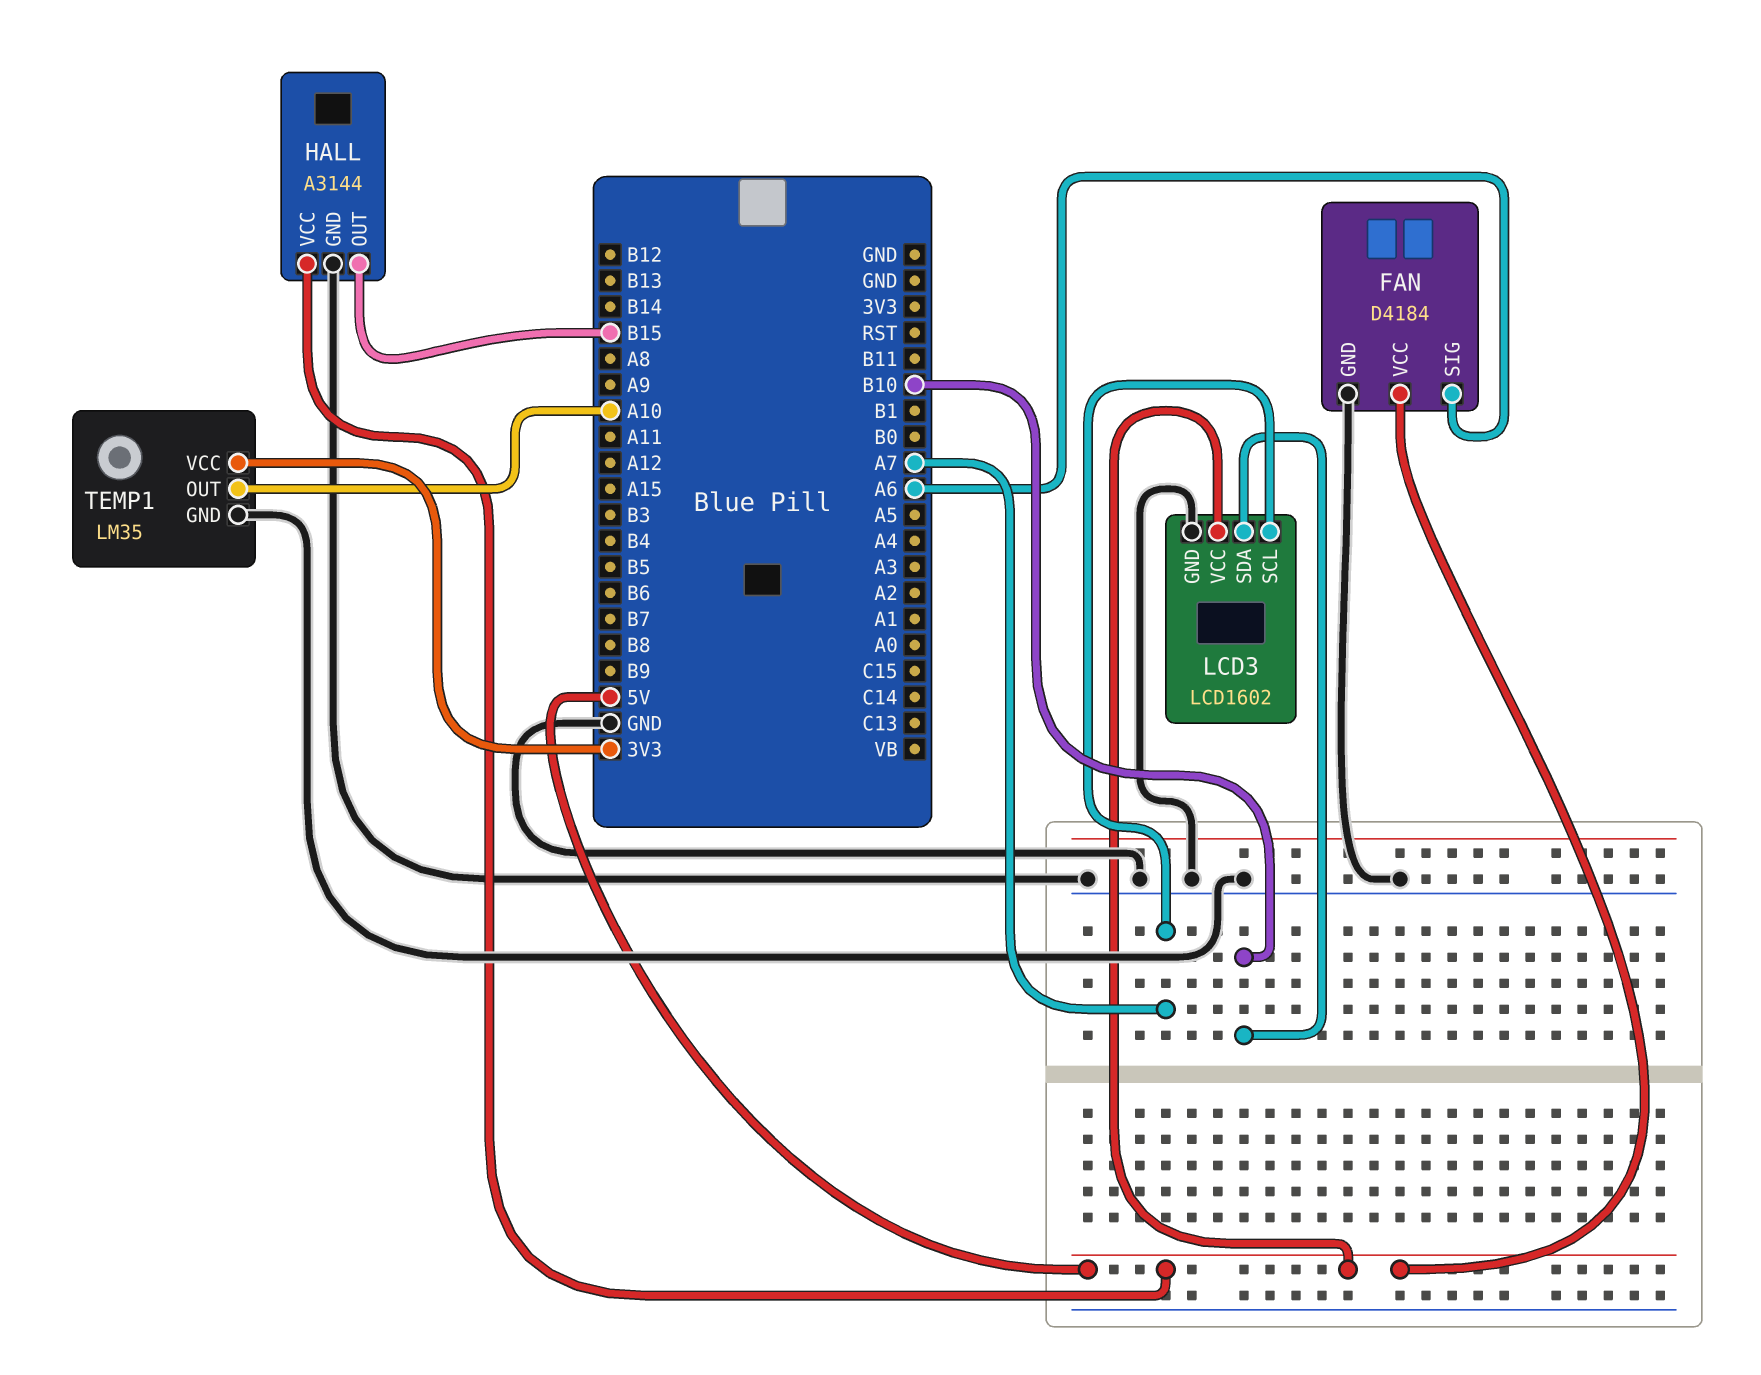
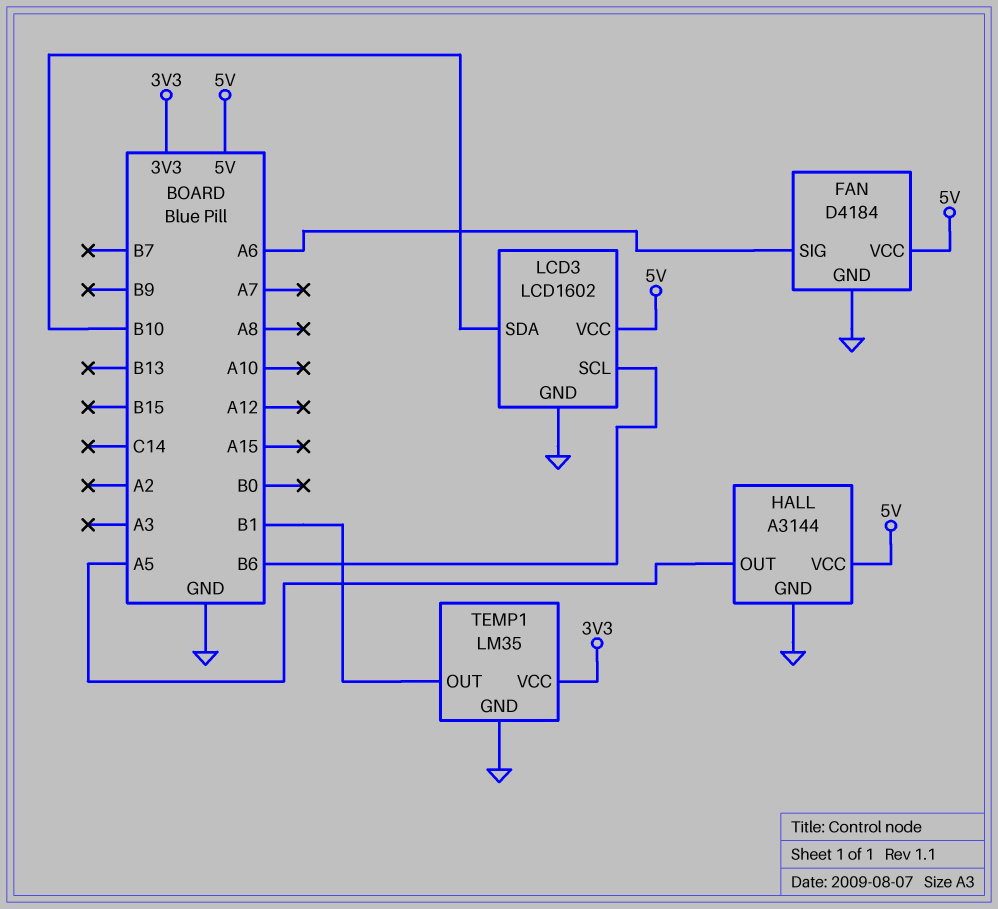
HALL pin OUT: B15 -> A5
LCD3 pin SCL: A7 -> B6
TEMP1 pin OUT: A10 -> B1

